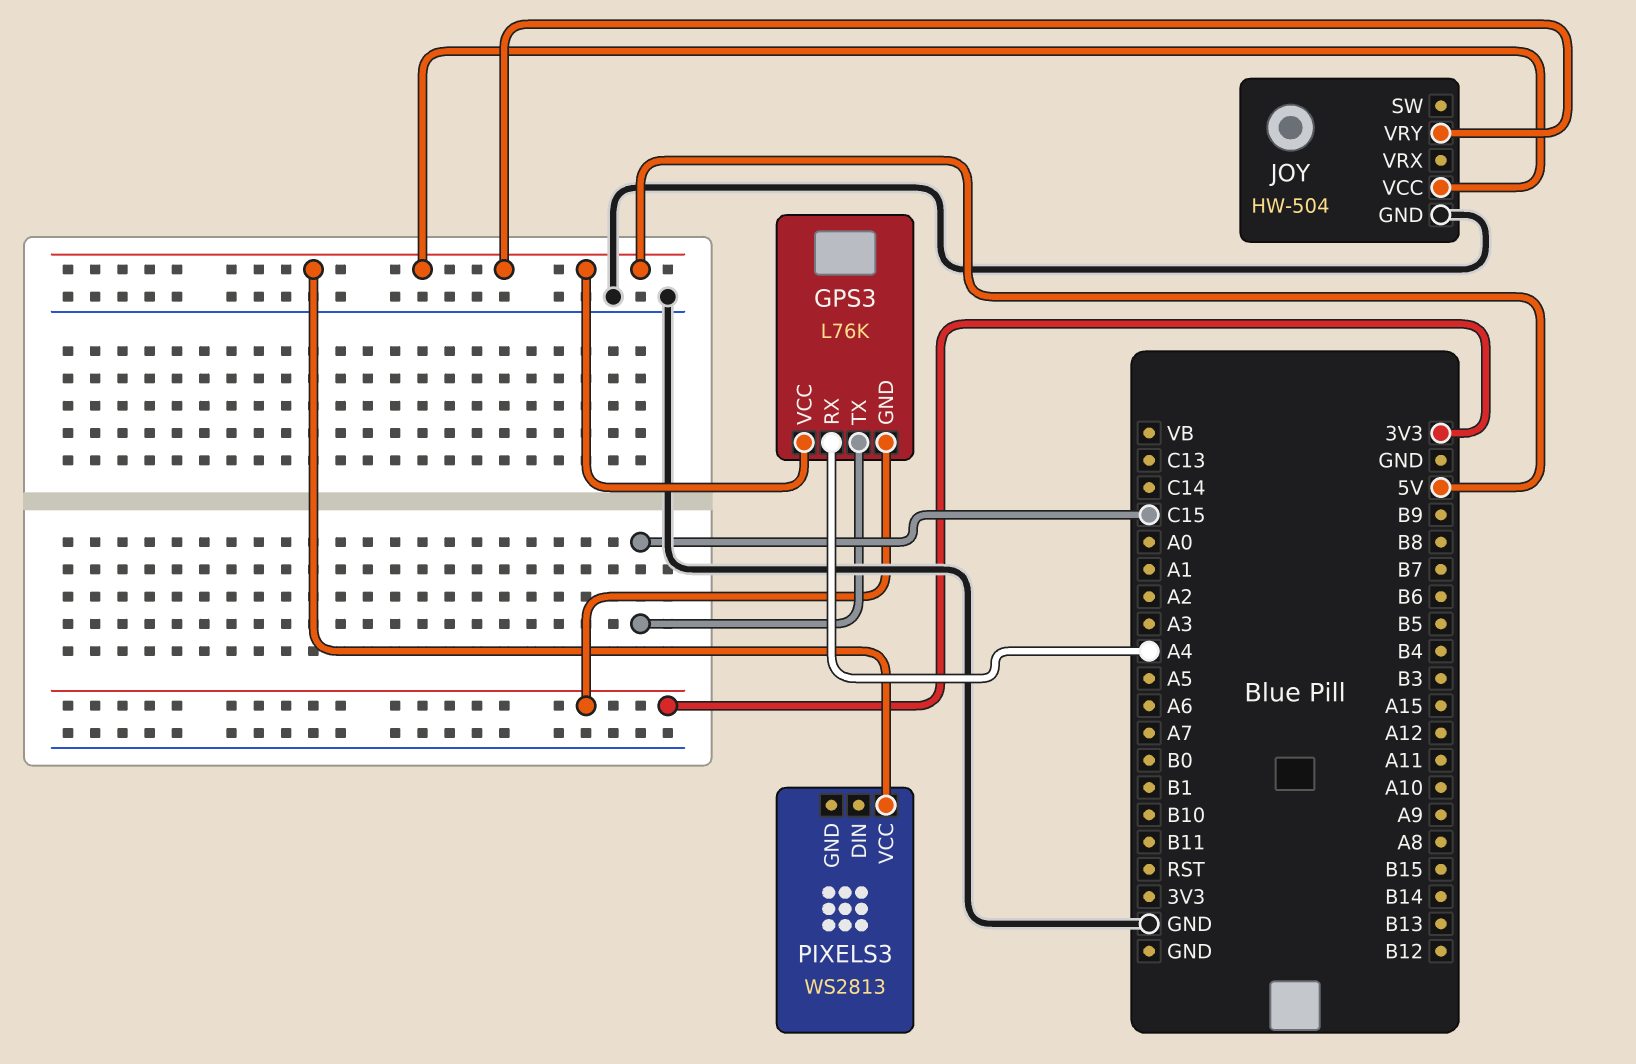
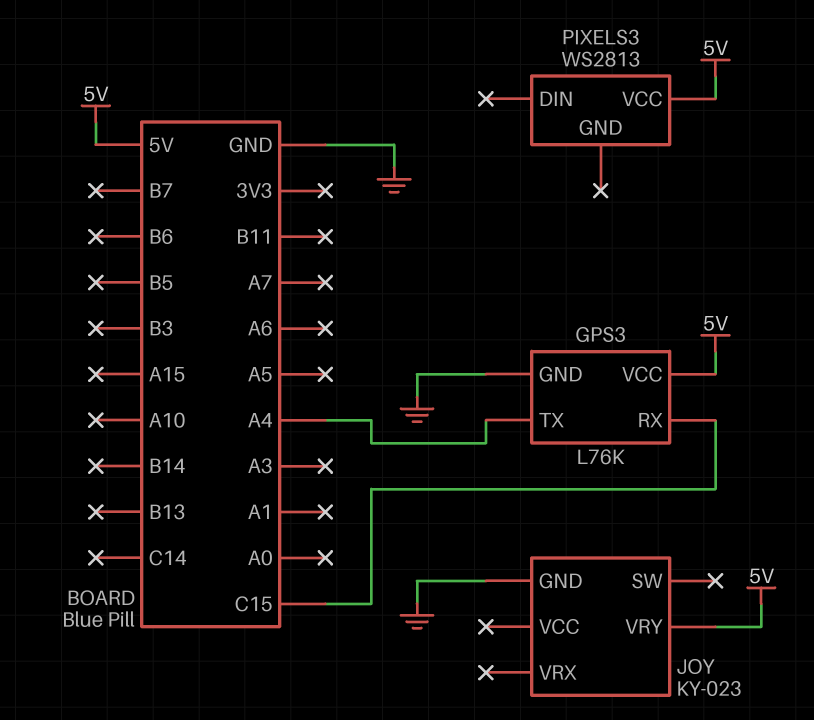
GPS3 pin GND: 3V3 -> GND
GPS3 pin RX: A4 -> C15
GPS3 pin TX: C15 -> A4
JOY: HW-504 -> KY-023
JOY pin VCC: 5V -> none

